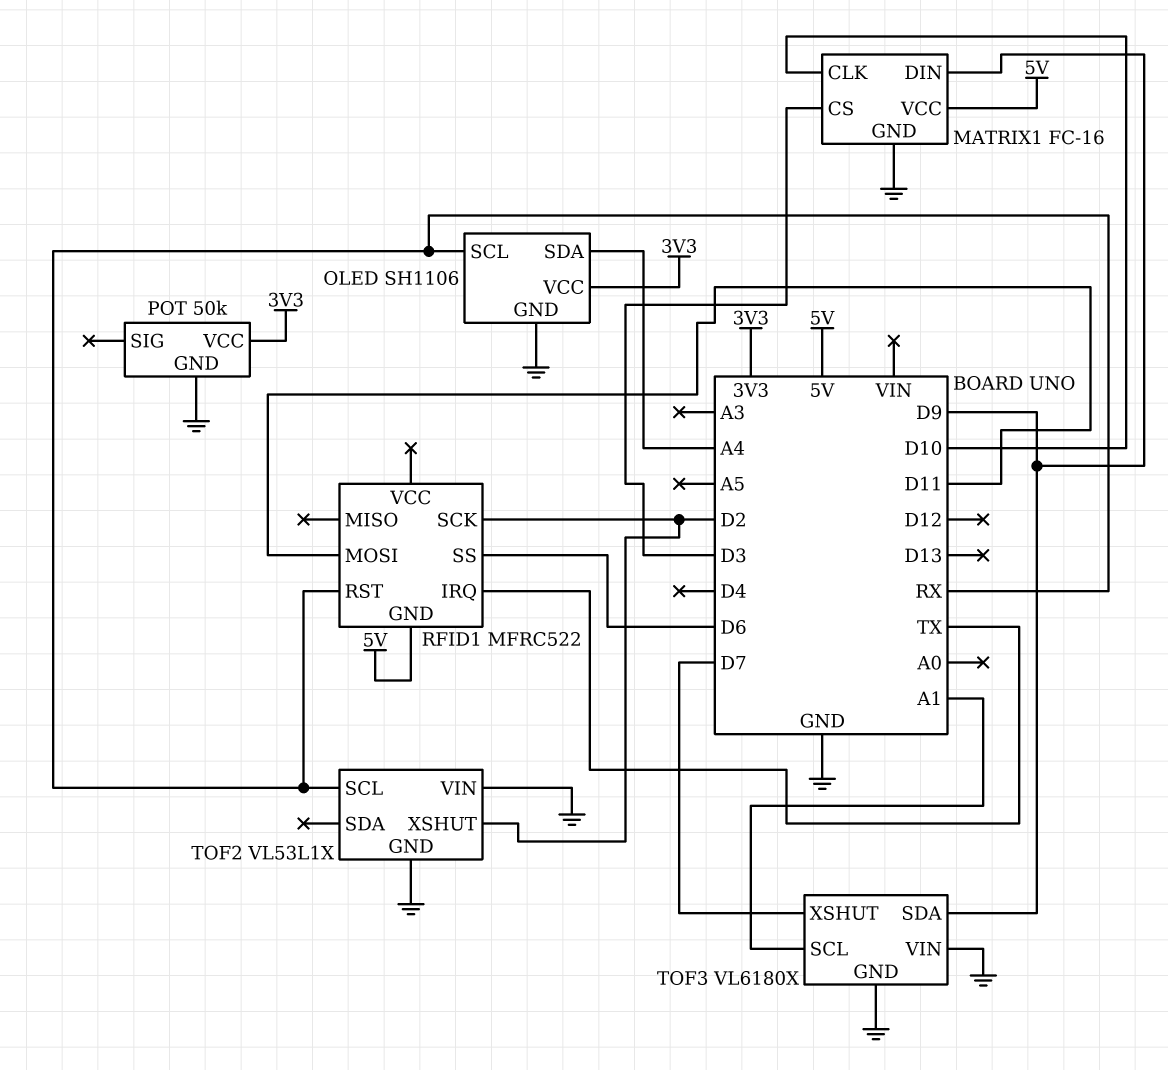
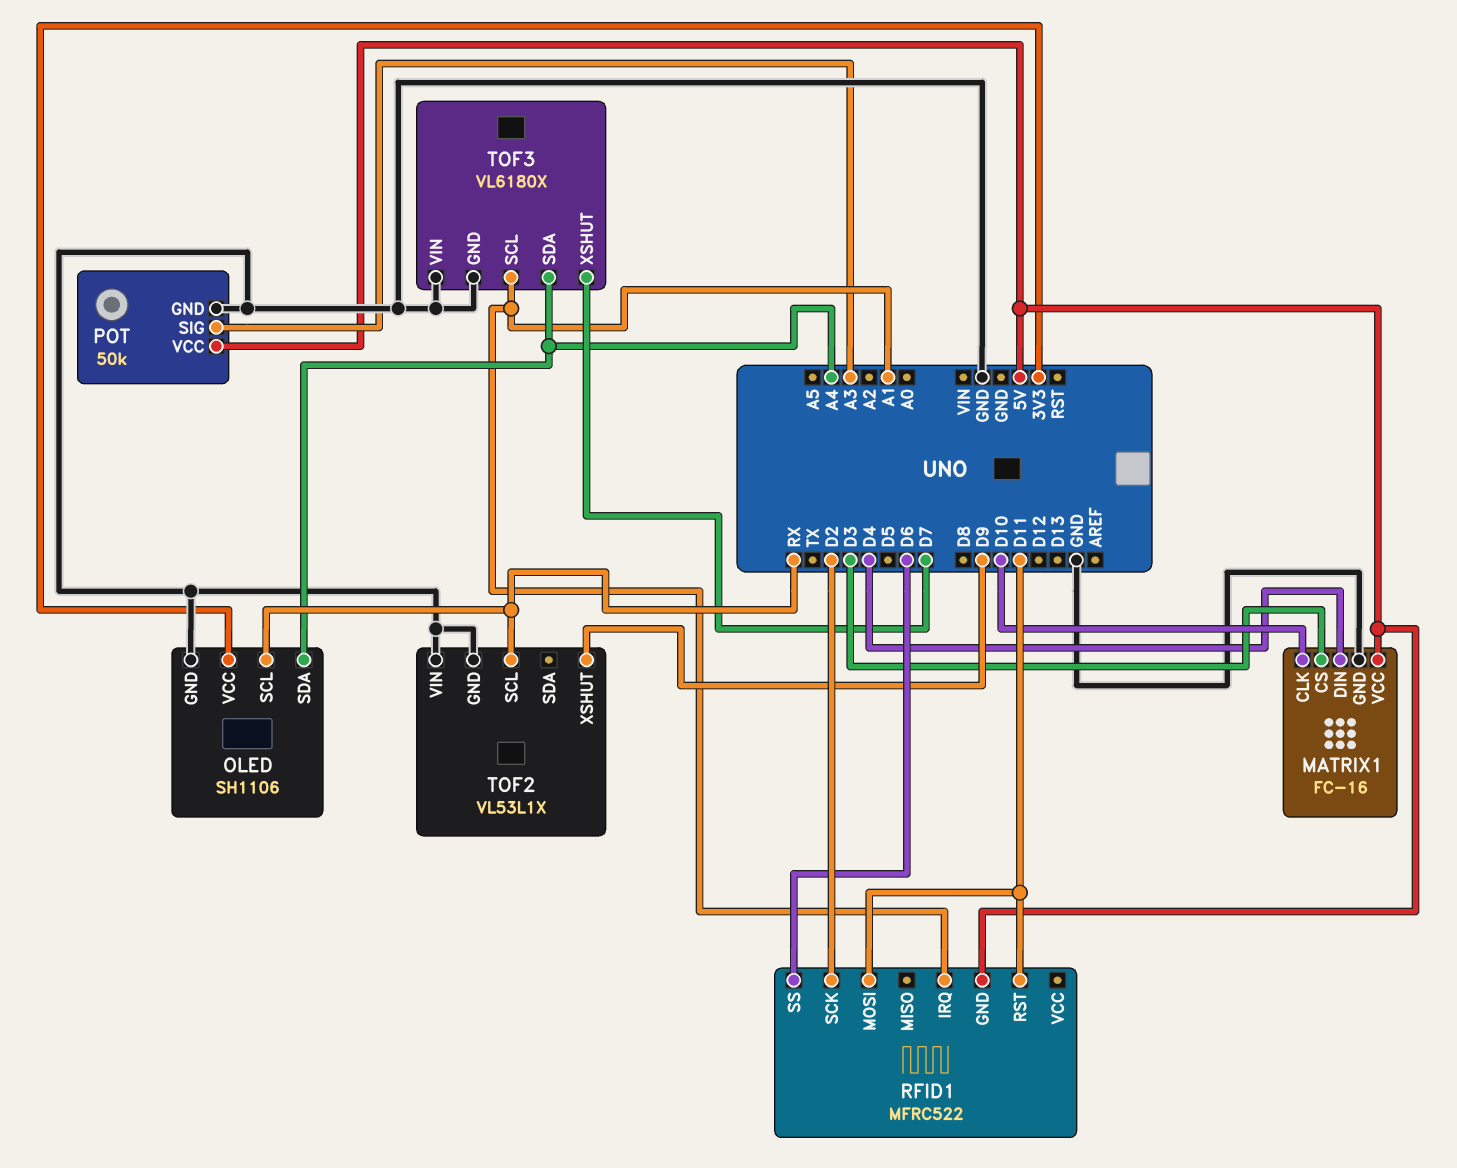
MATRIX1 pin DIN: D9 -> D4
POT pin SIG: none -> A3
POT pin VCC: 3V3 -> 5V
RFID1 pin IRQ: TX -> A1
RFID1 pin RST: RX -> D11
TOF2 pin XSHUT: D2 -> D9
TOF3 pin SDA: D9 -> A4

